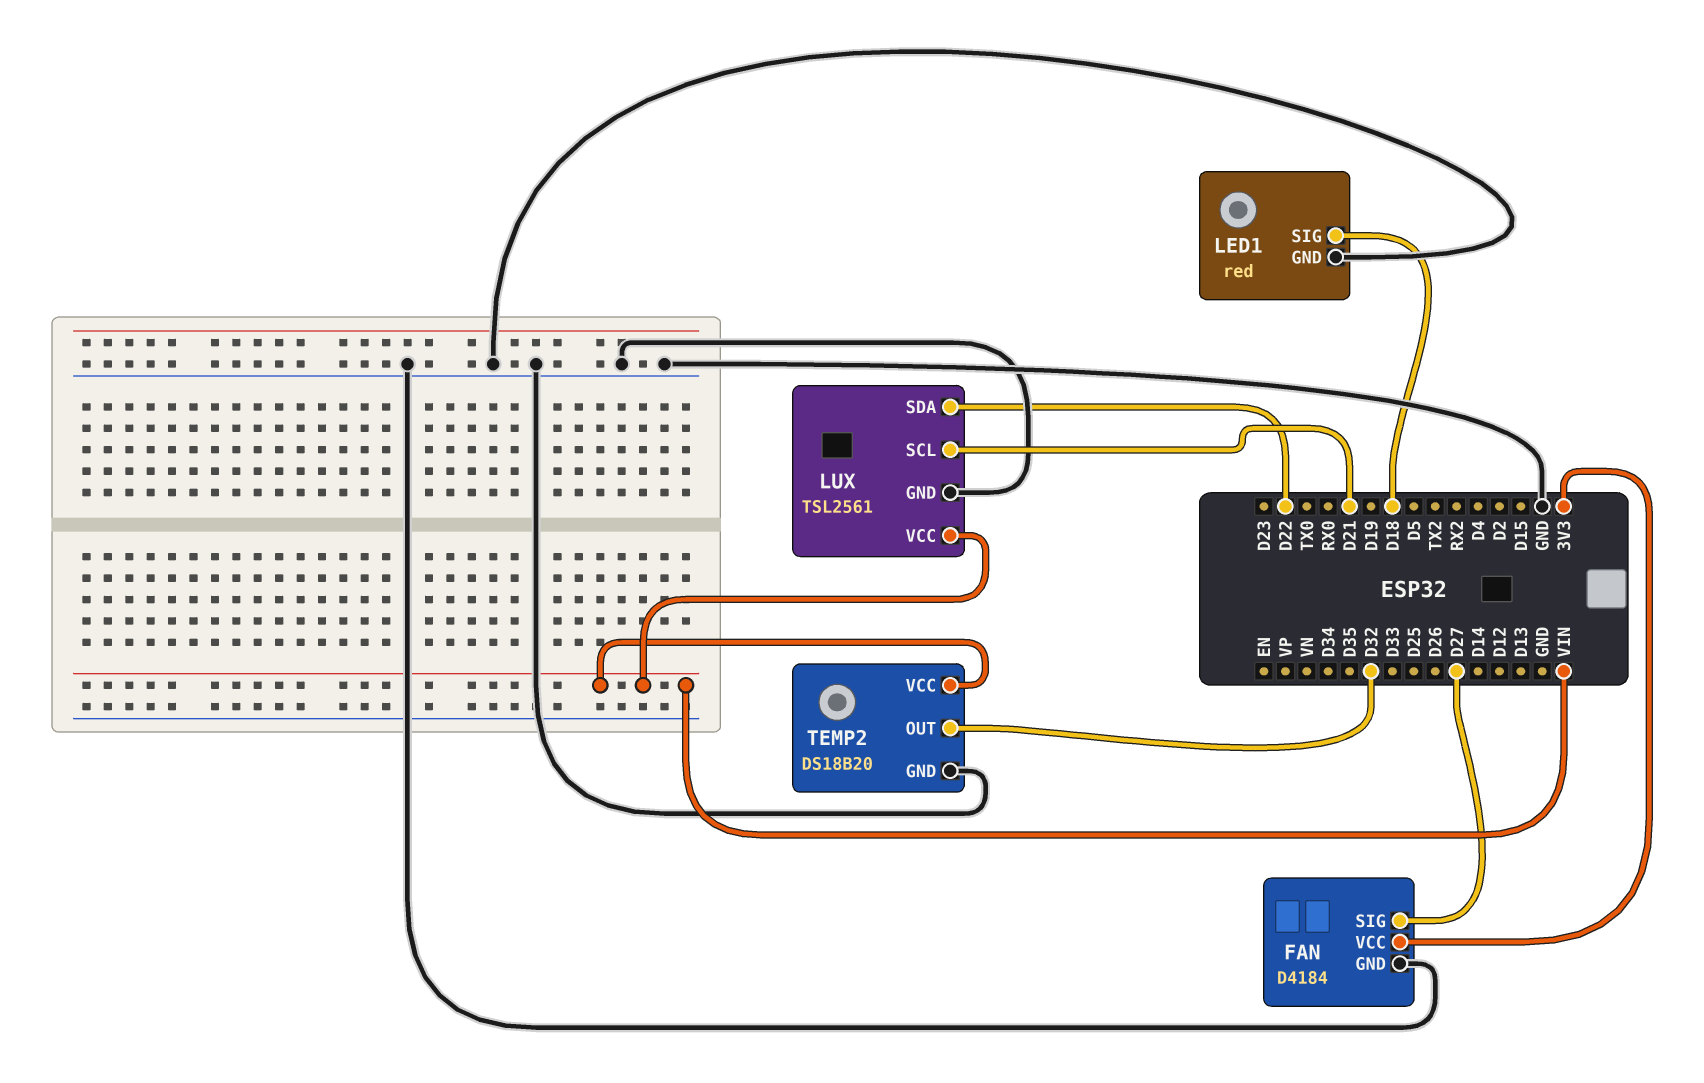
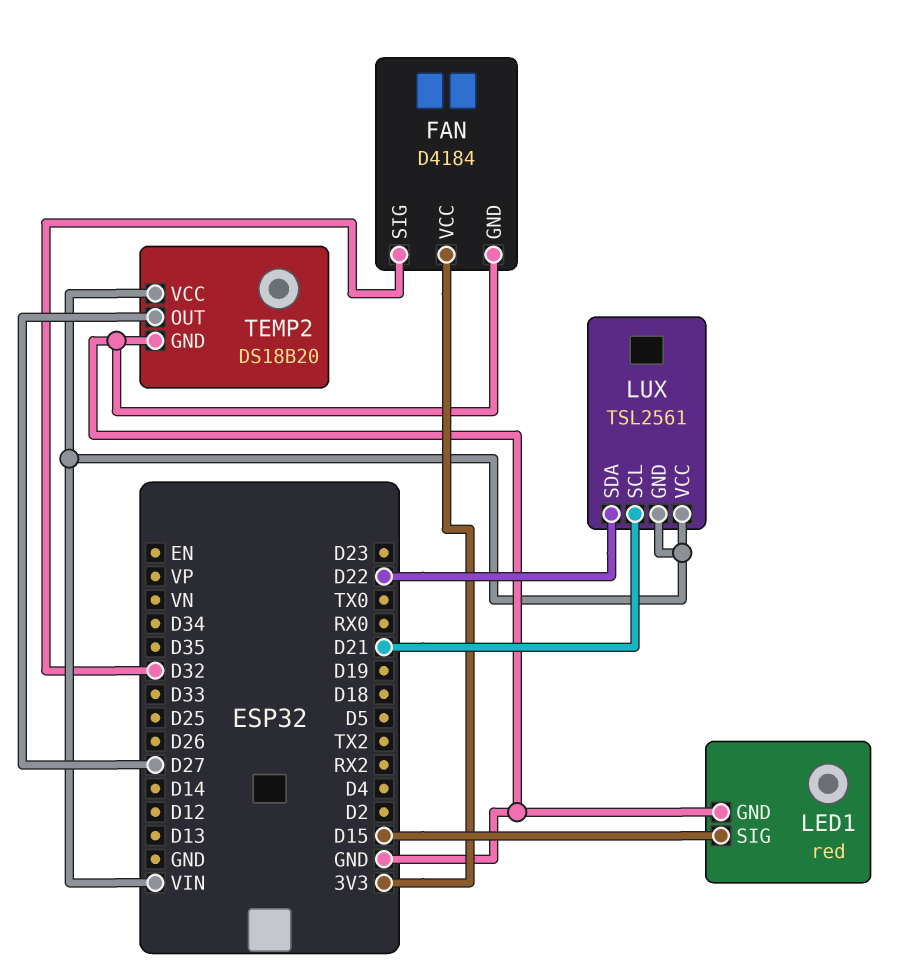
FAN pin SIG: D27 -> D32
LED1 pin SIG: D18 -> D15
LUX pin GND: GND -> VIN
TEMP2 pin OUT: D32 -> D27

